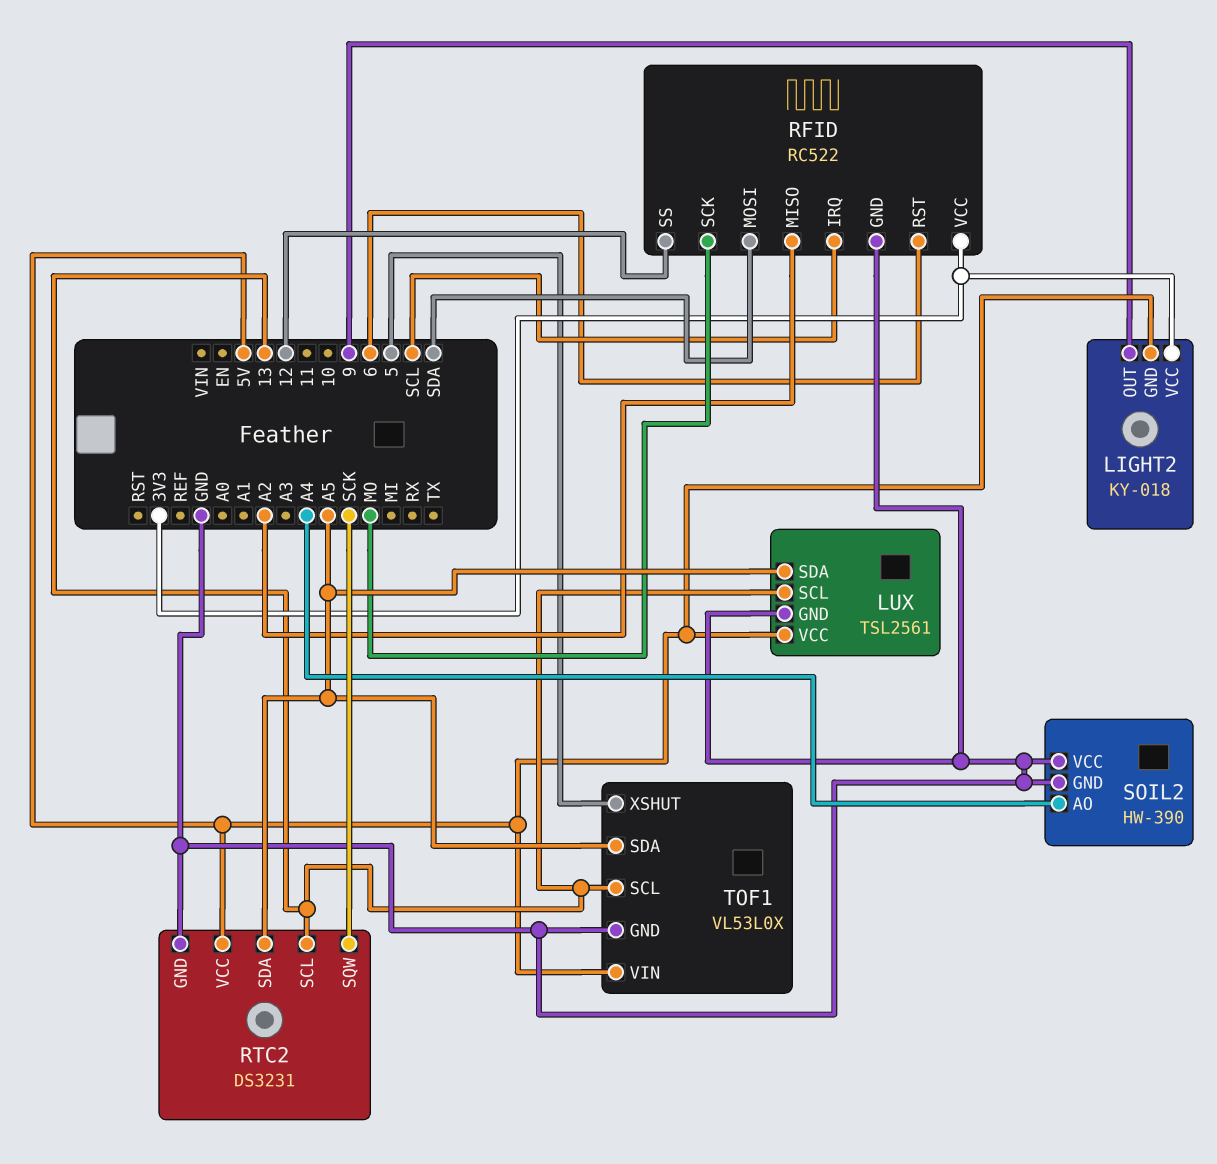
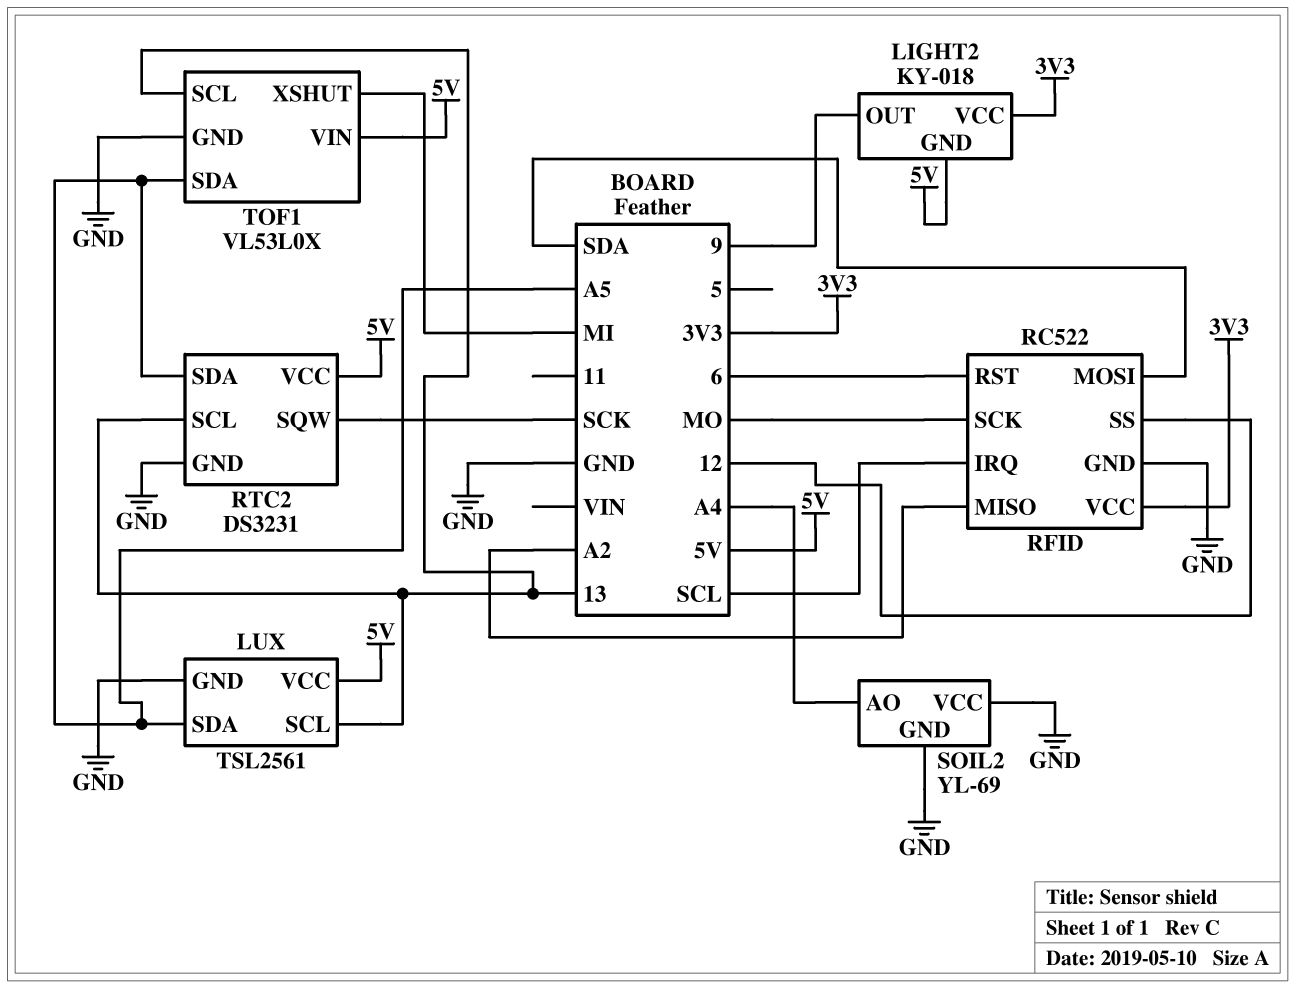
SOIL2: HW-390 -> YL-69
TOF1 pin XSHUT: 5 -> MI

